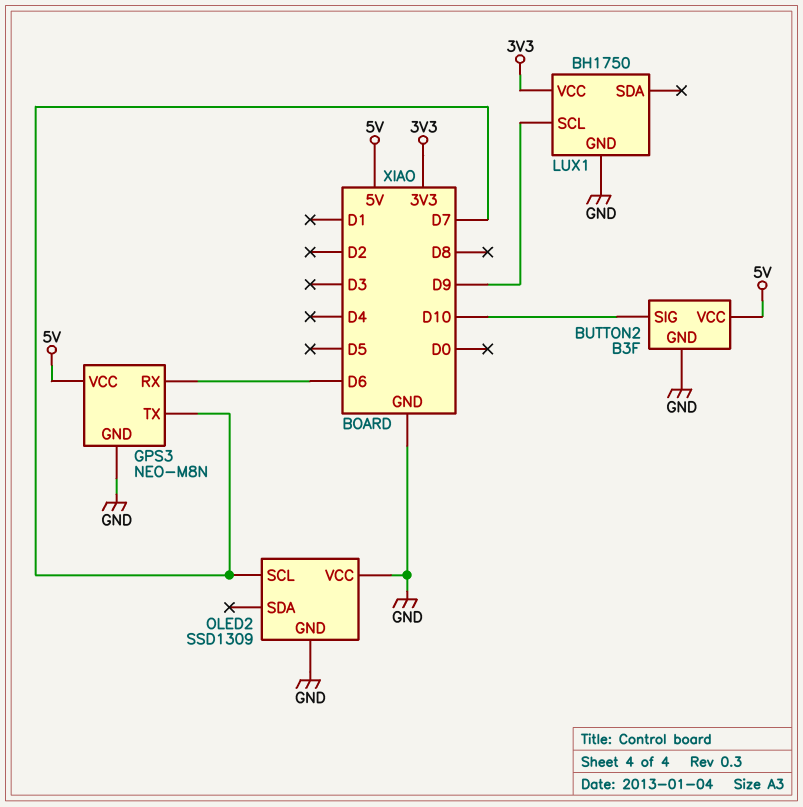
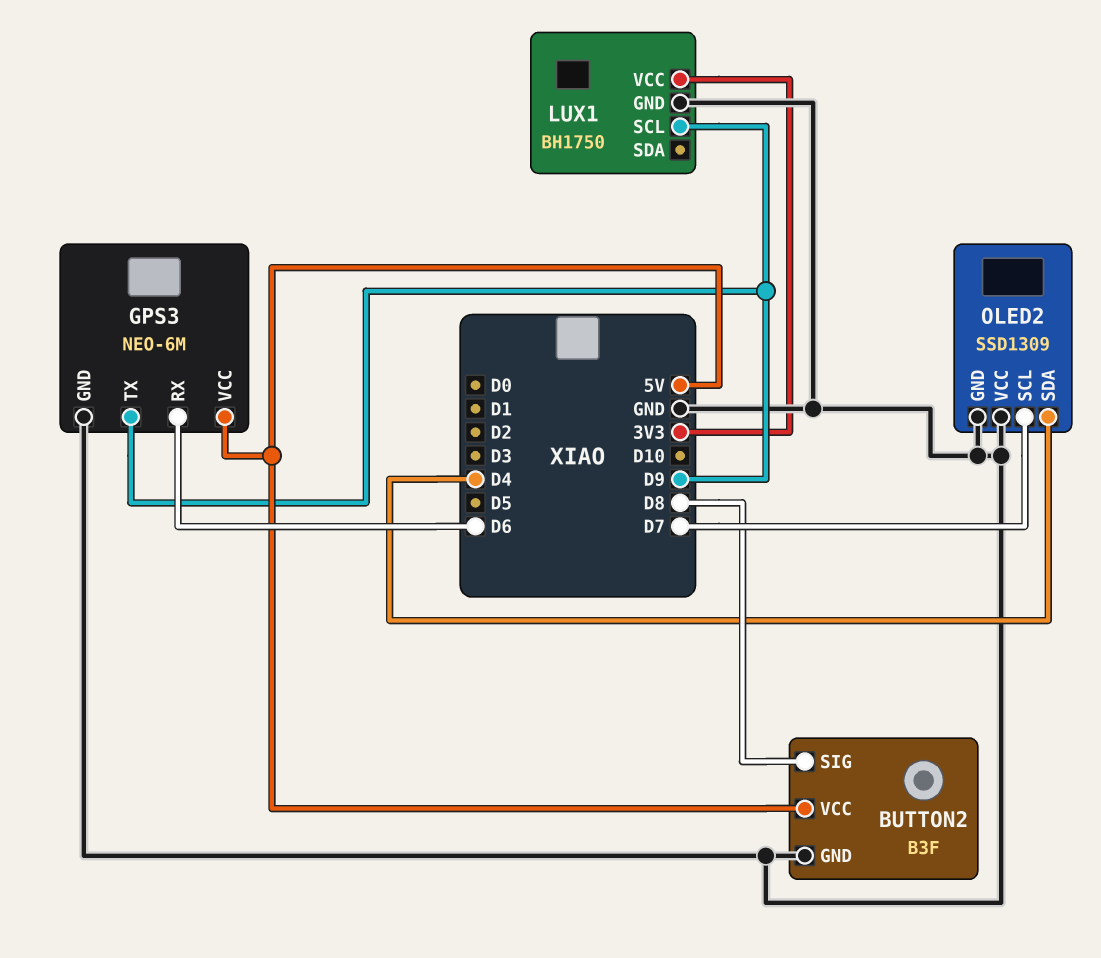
BUTTON2 pin SIG: D10 -> D8
GPS3: NEO-M8N -> NEO-6M
GPS3 pin TX: D7 -> D9
OLED2 pin SDA: none -> D4

